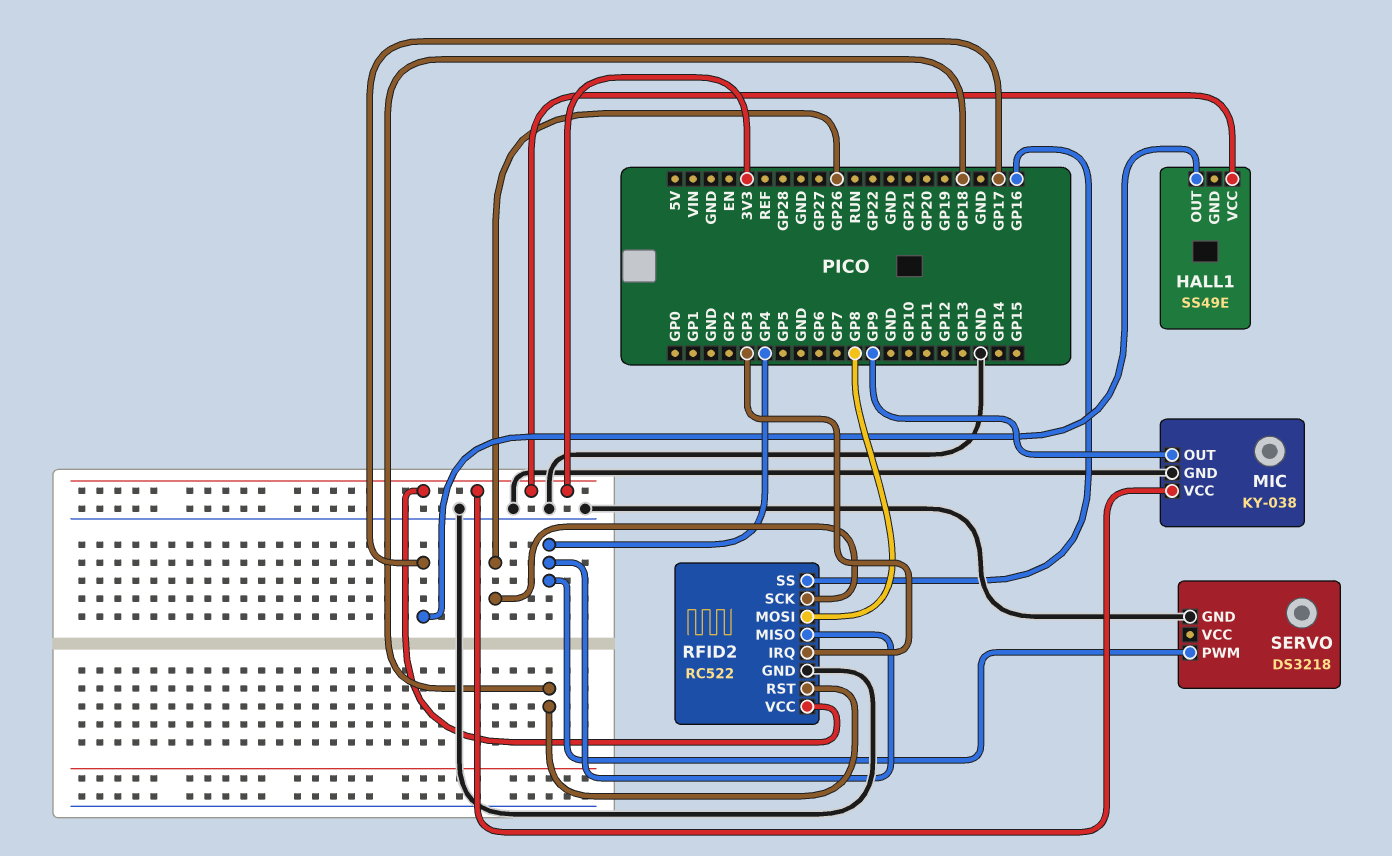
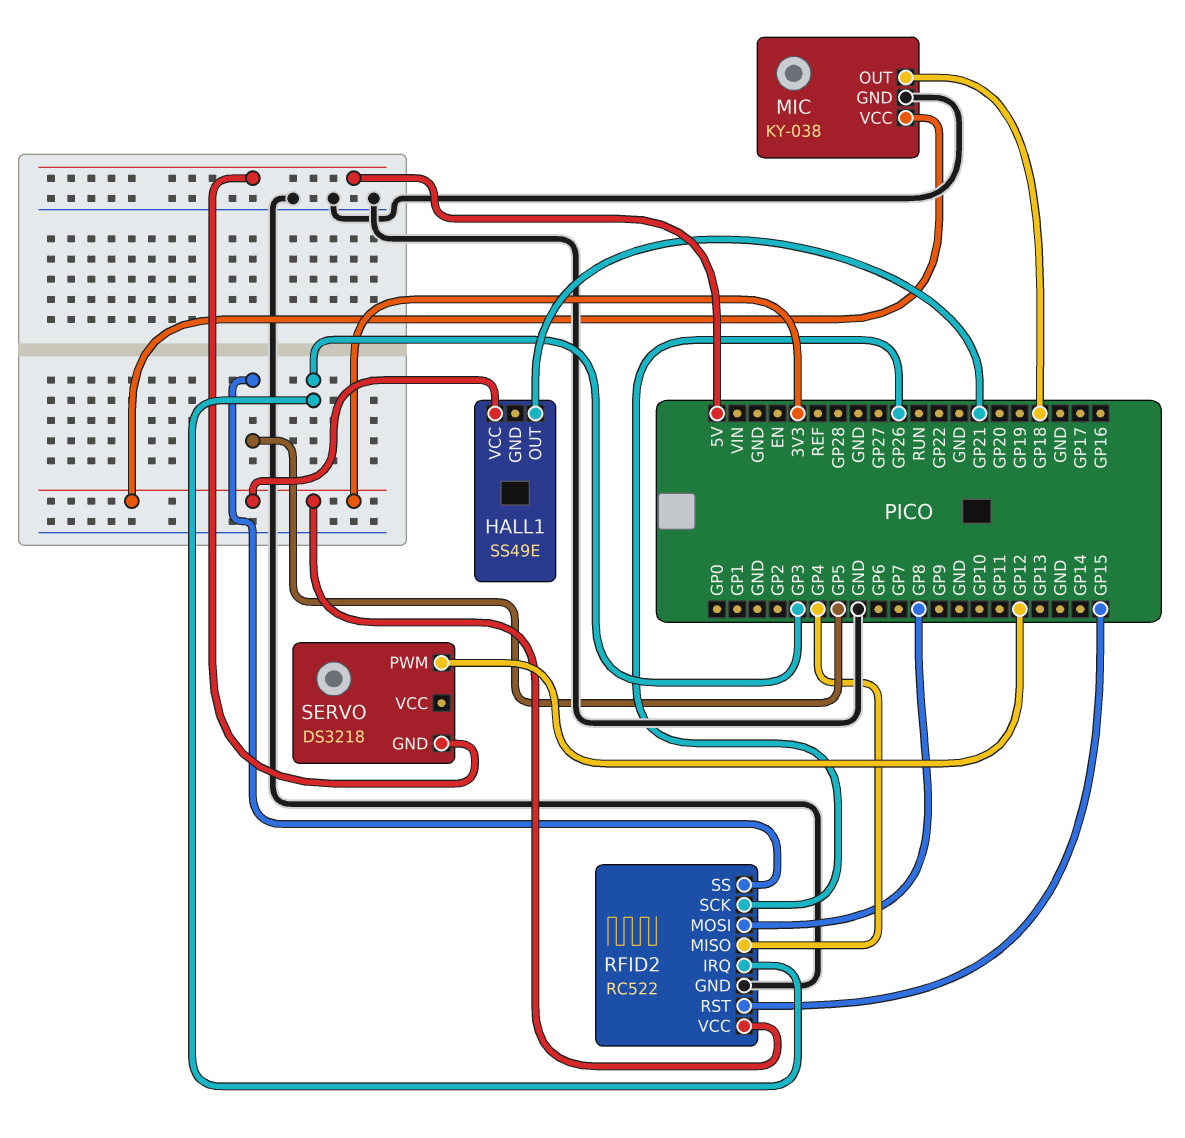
HALL1 pin OUT: GP17 -> GP21
MIC pin OUT: GP9 -> GP18
RFID2 pin RST: GP18 -> GP15
RFID2 pin SS: GP16 -> GP5
SERVO pin GND: GND -> 5V
SERVO pin PWM: GP4 -> GP12

